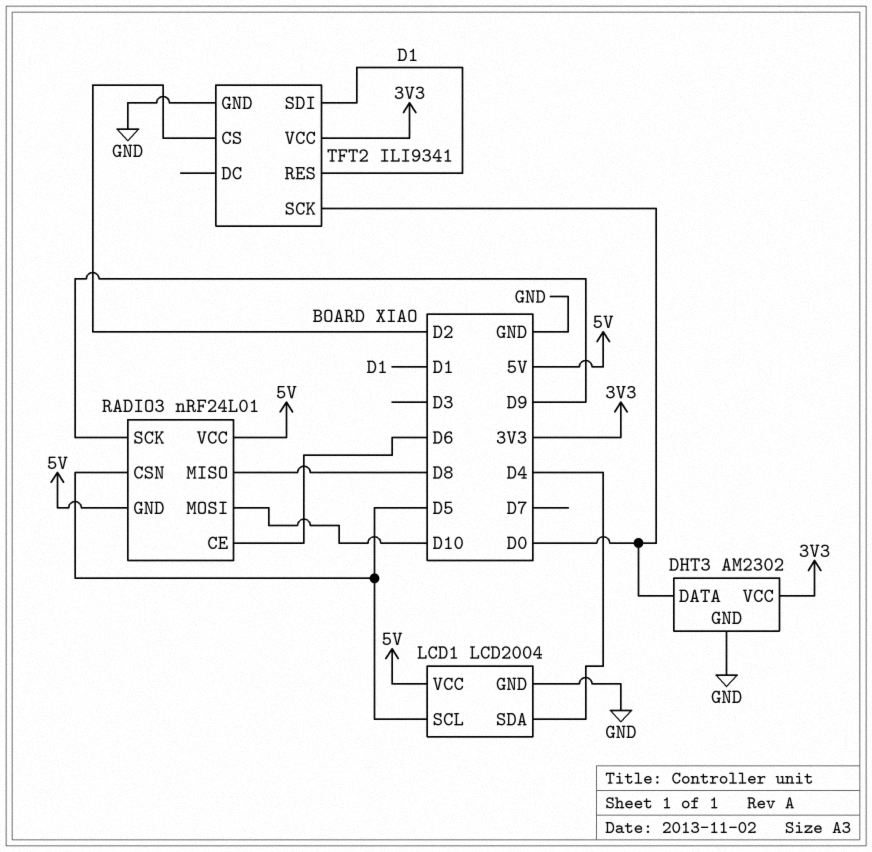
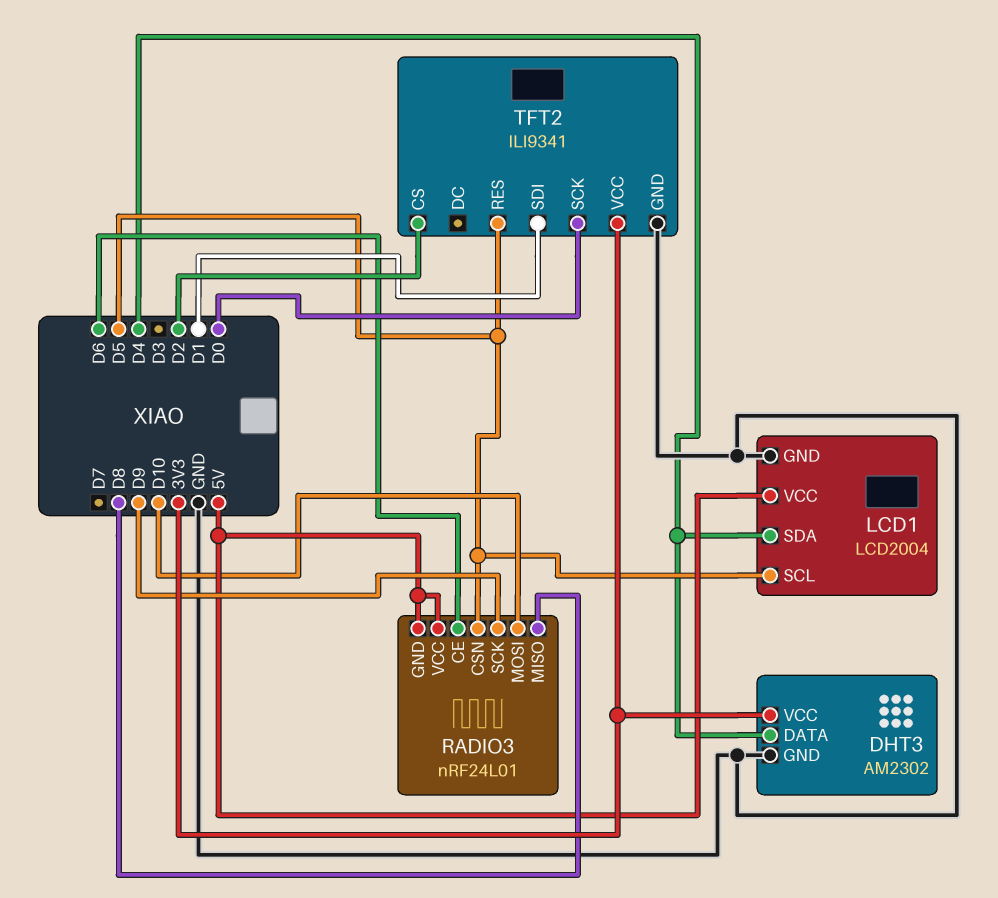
DHT3 pin DATA: D0 -> D4
TFT2 pin RES: D1 -> D5

